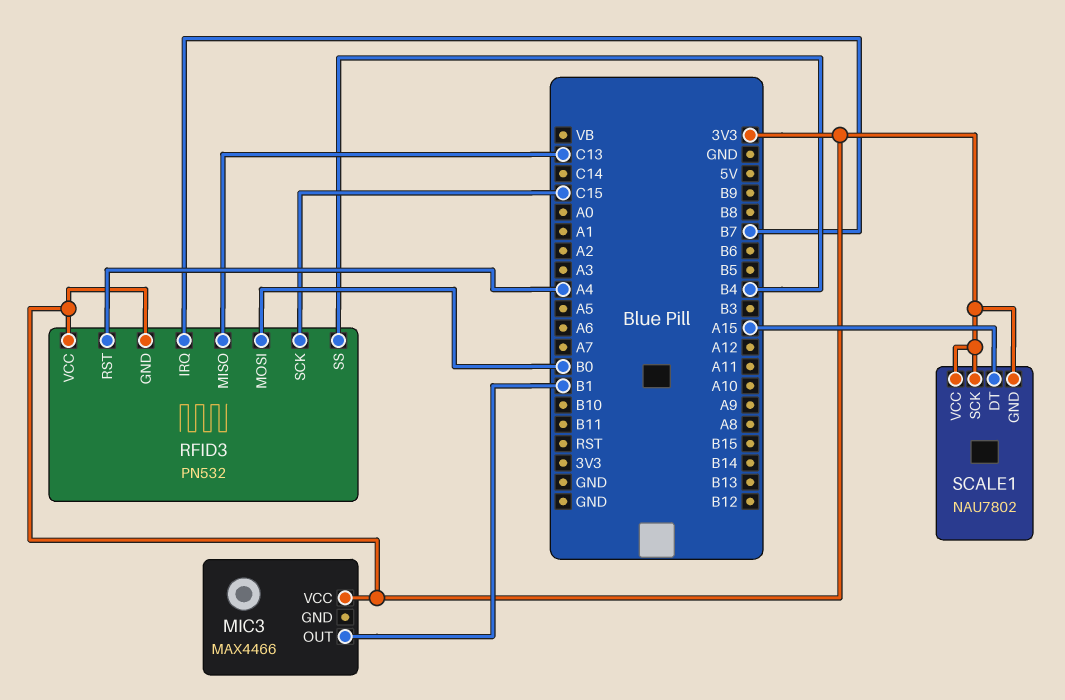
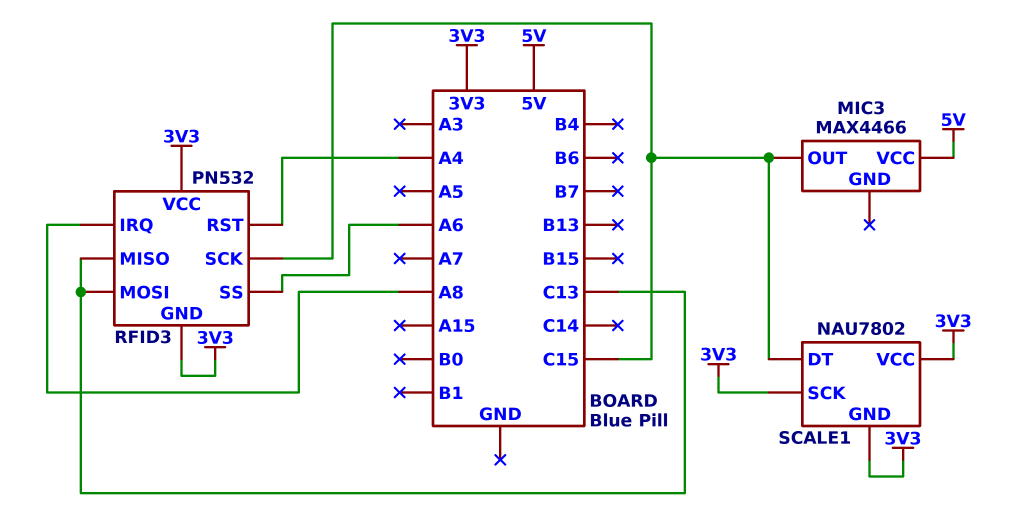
MIC3 pin OUT: B1 -> C15
MIC3 pin VCC: 3V3 -> 5V
RFID3 pin IRQ: B7 -> A8
RFID3 pin MOSI: B0 -> C13
RFID3 pin SS: B4 -> A6
SCALE1 pin DT: A15 -> C15

